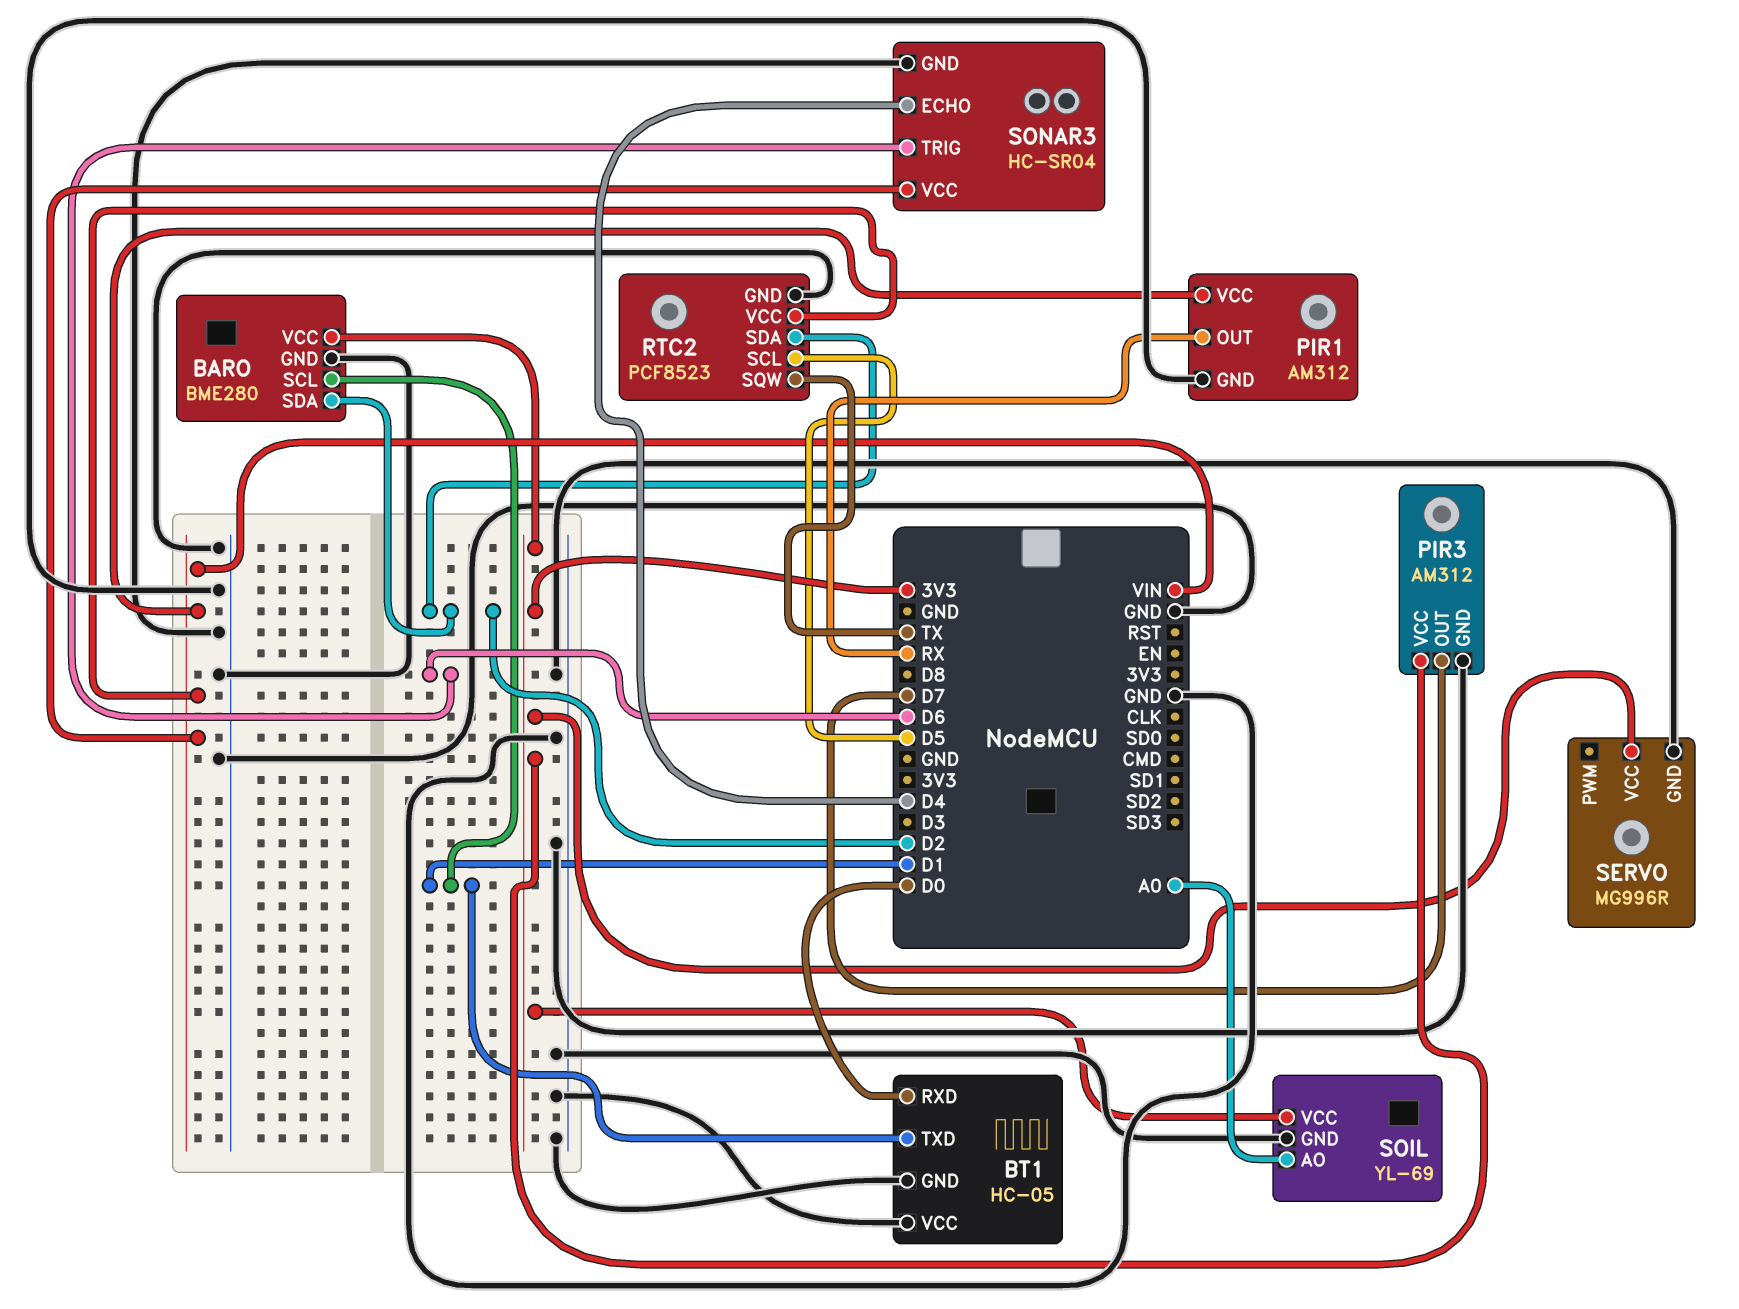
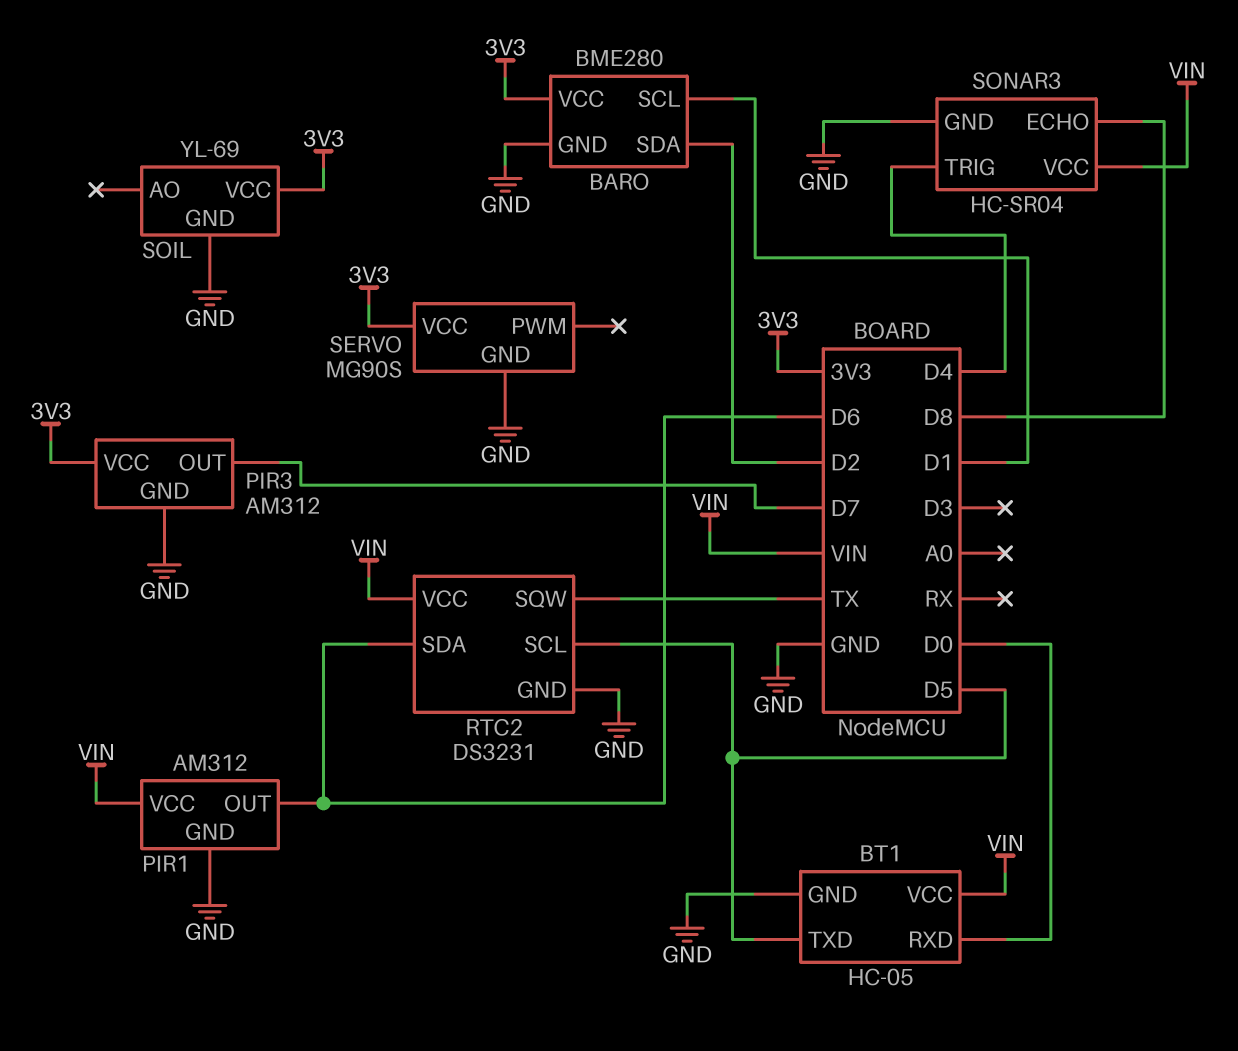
BT1 pin TXD: D1 -> D5
BT1 pin VCC: GND -> VIN
PIR1 pin OUT: RX -> D6
RTC2: PCF8523 -> DS3231
RTC2 pin SDA: D2 -> D6
SERVO: MG996R -> MG90S
SOIL pin AO: A0 -> none
SONAR3 pin ECHO: D4 -> D8
SONAR3 pin TRIG: D6 -> D4

